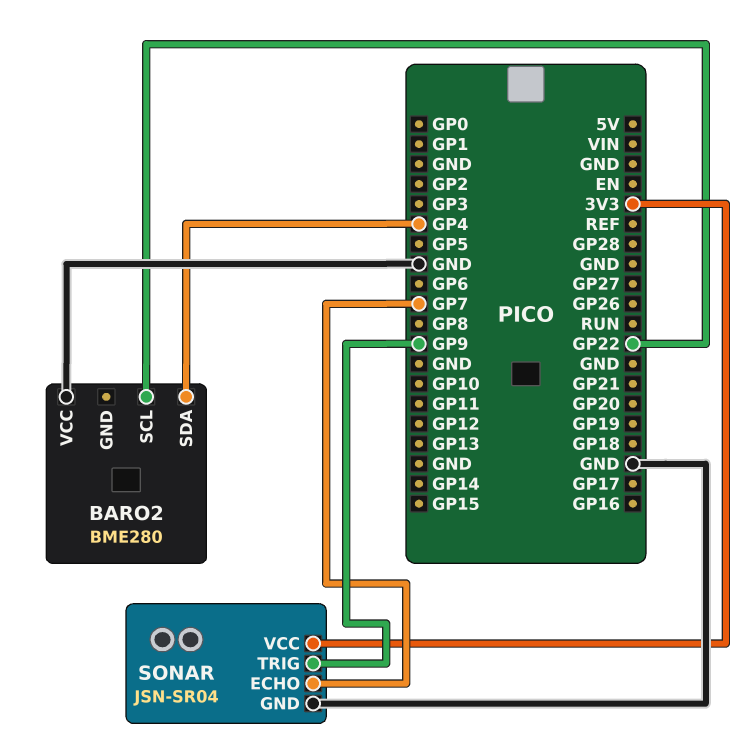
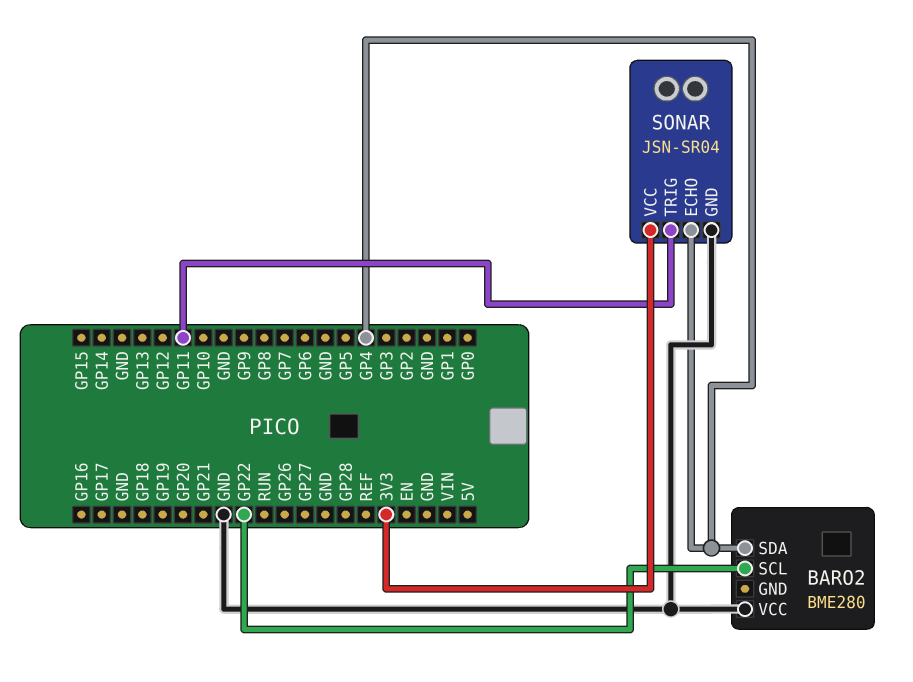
SONAR pin ECHO: GP7 -> GP4
SONAR pin TRIG: GP9 -> GP11

